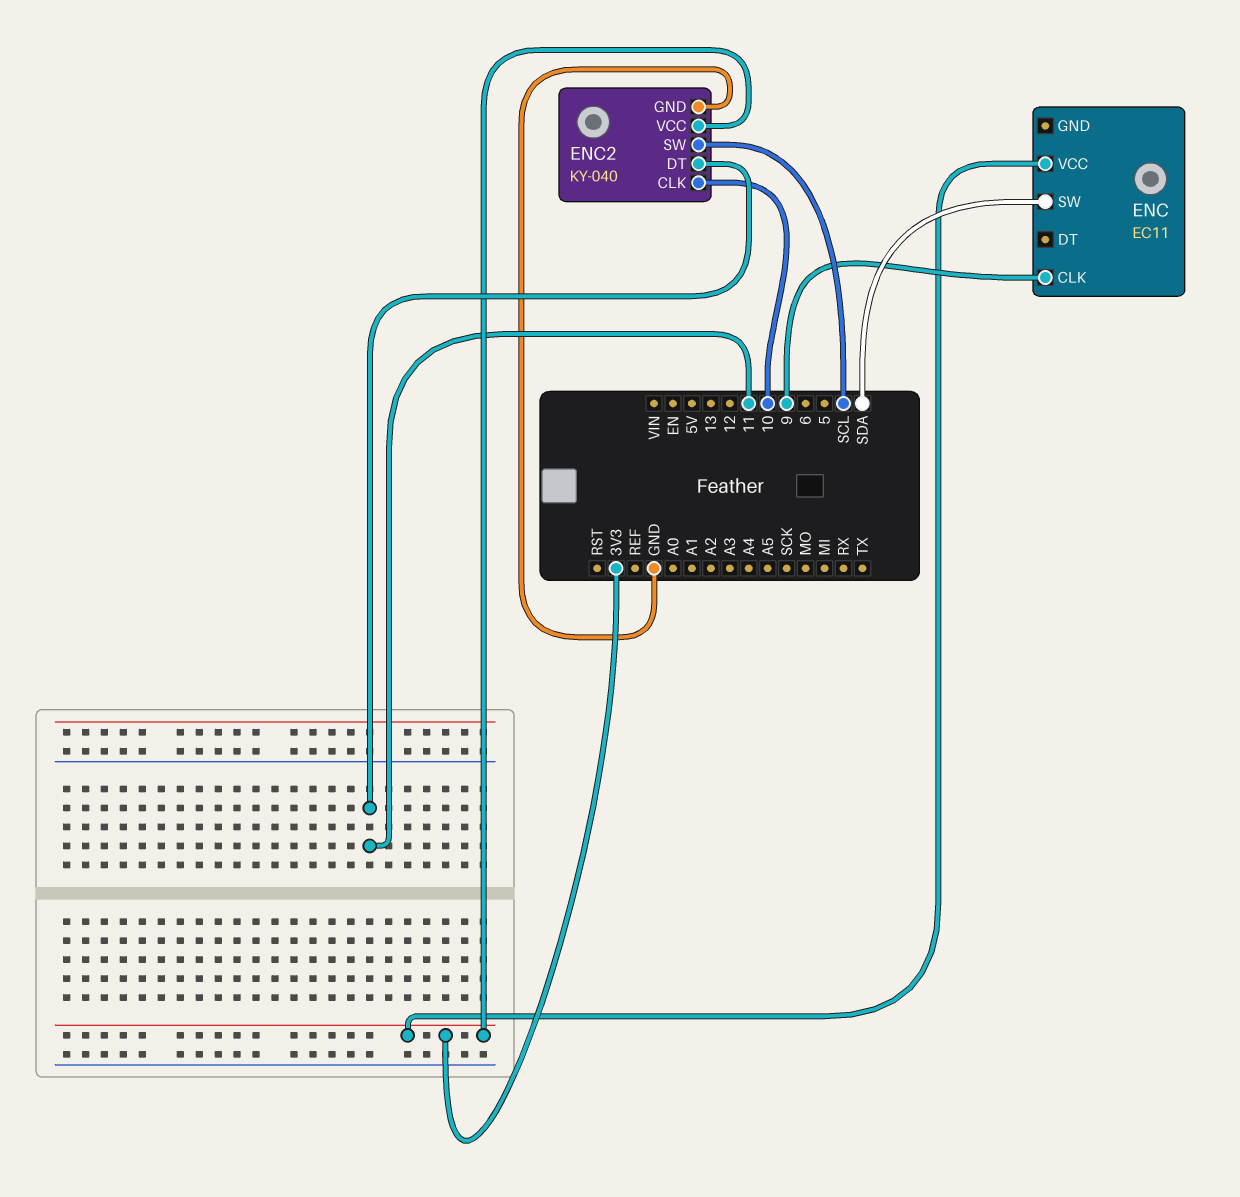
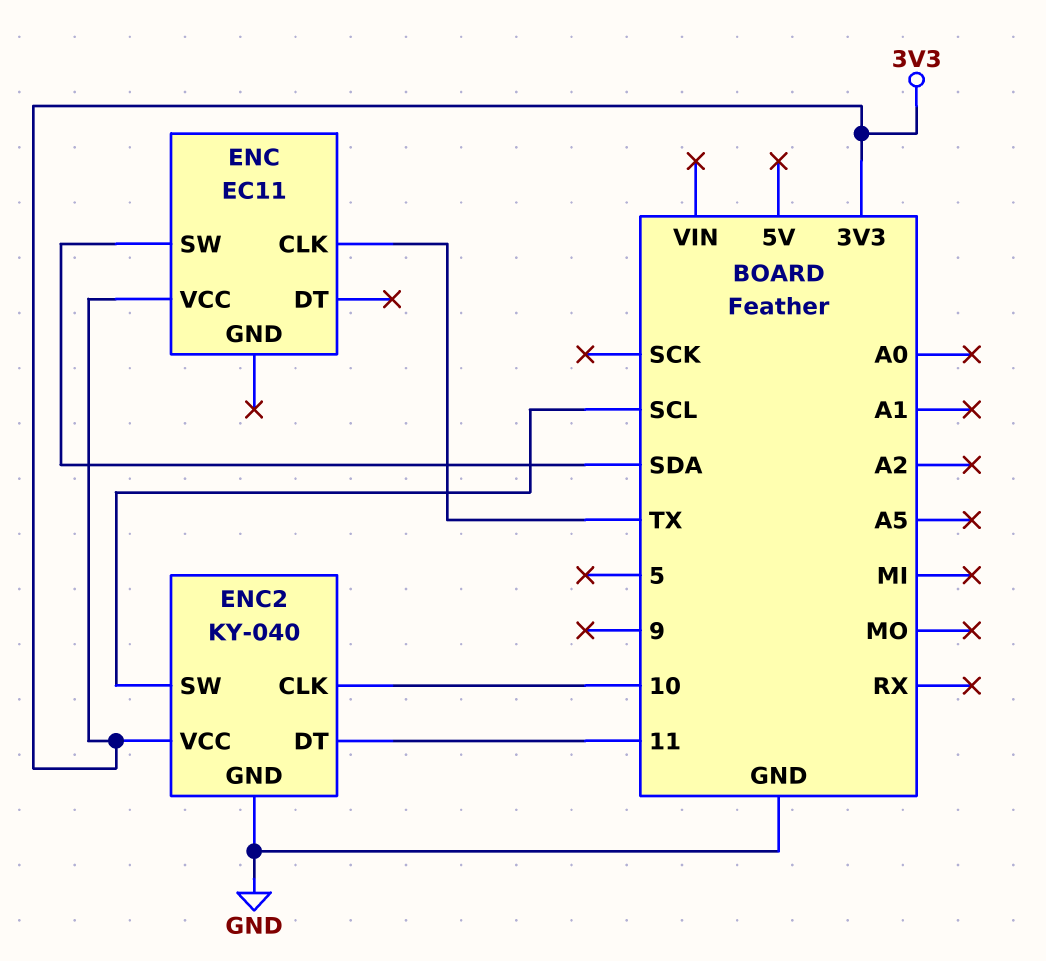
ENC pin CLK: 9 -> TX

